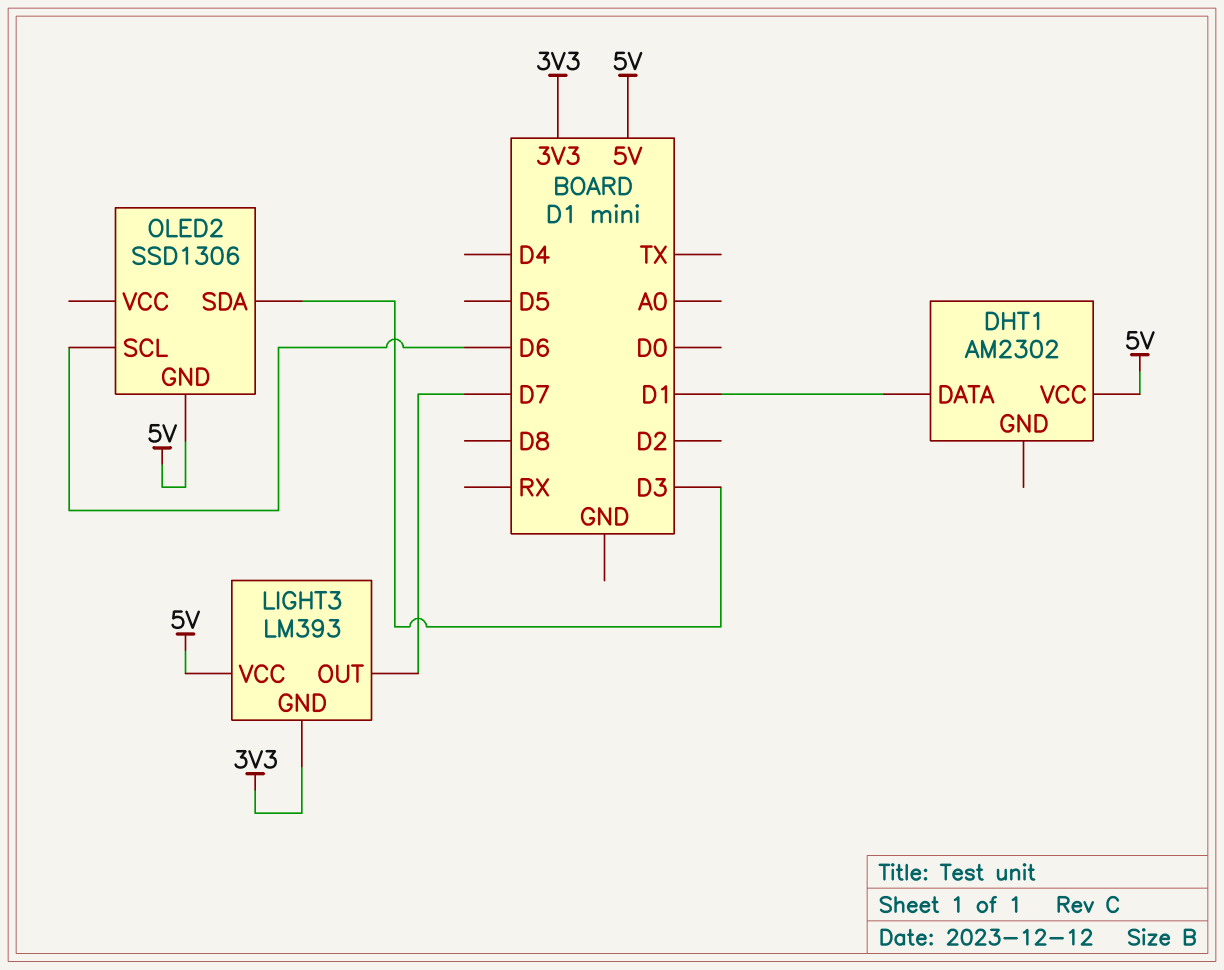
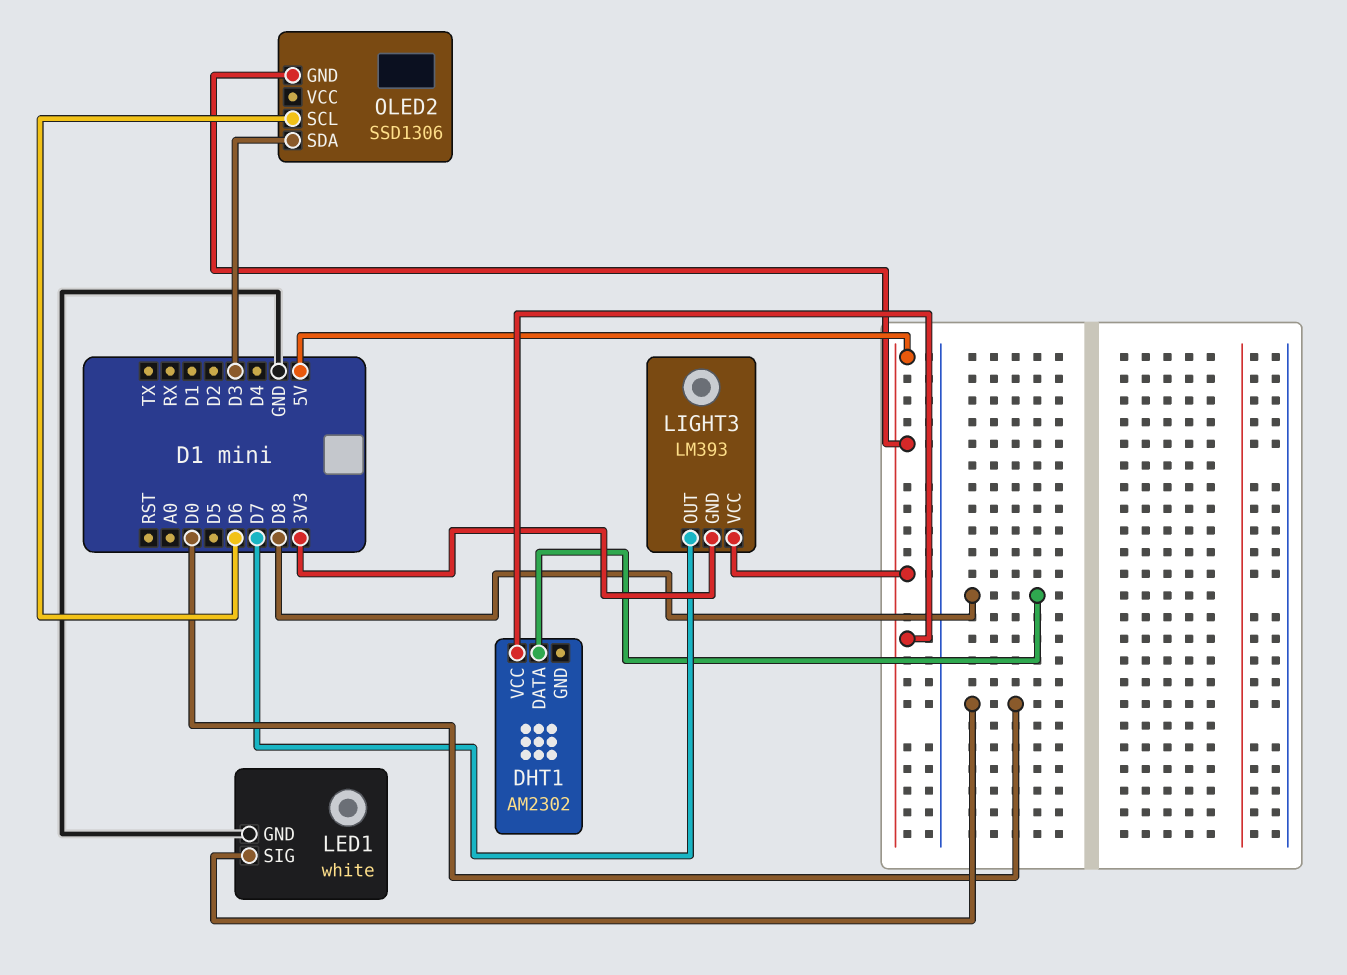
DHT1 pin DATA: D1 -> D8
LED1: none -> white
LED1 pin GND: none -> GND
LED1 pin SIG: none -> D0

